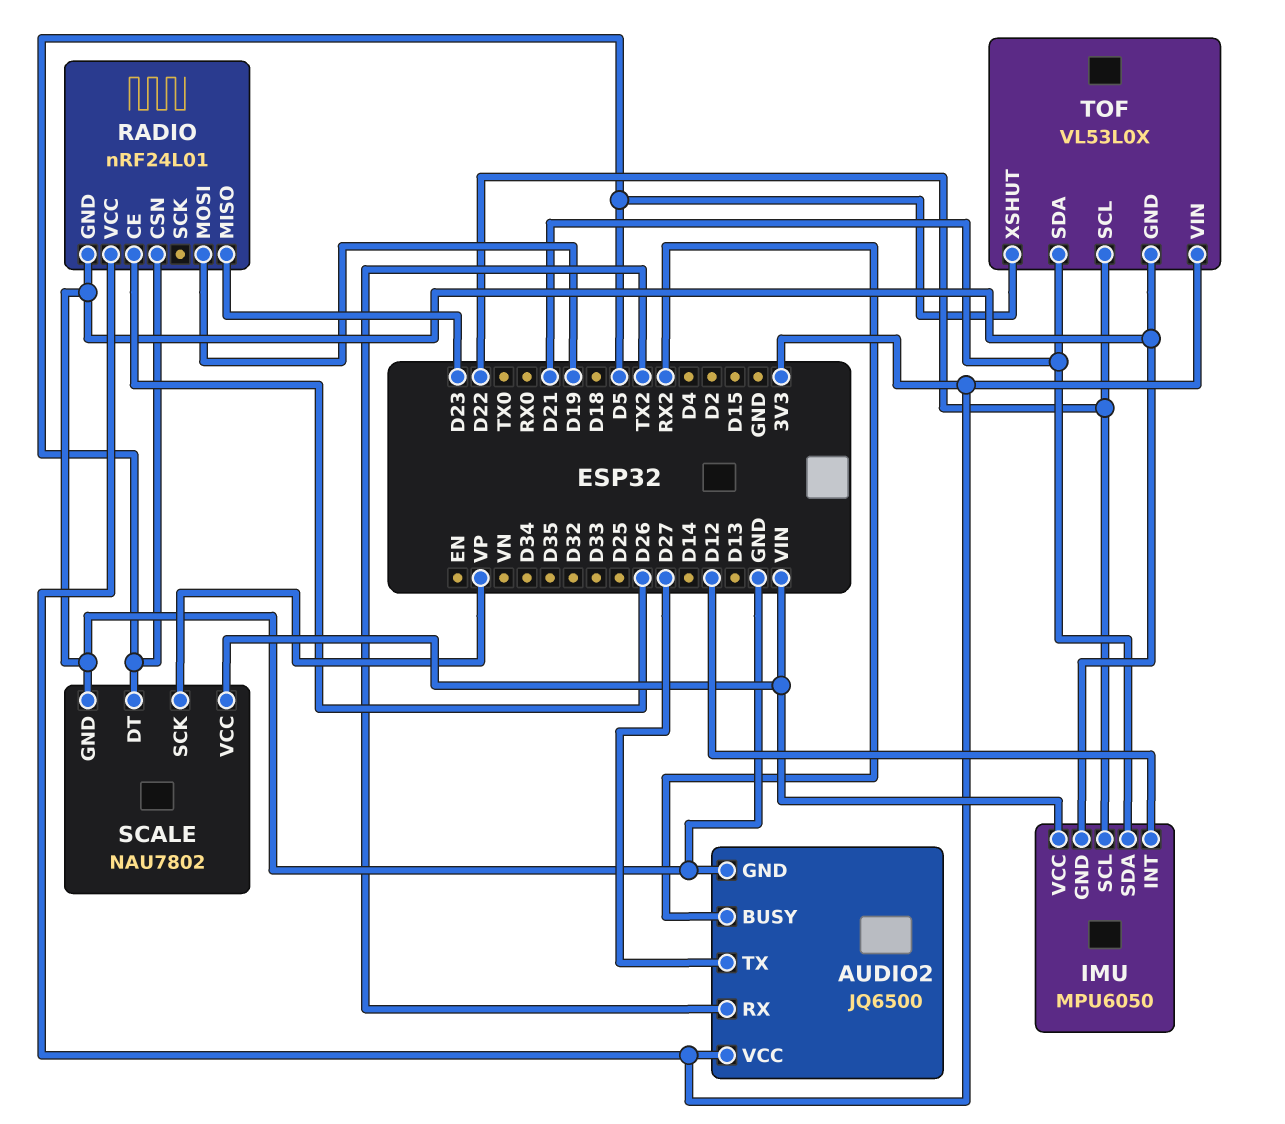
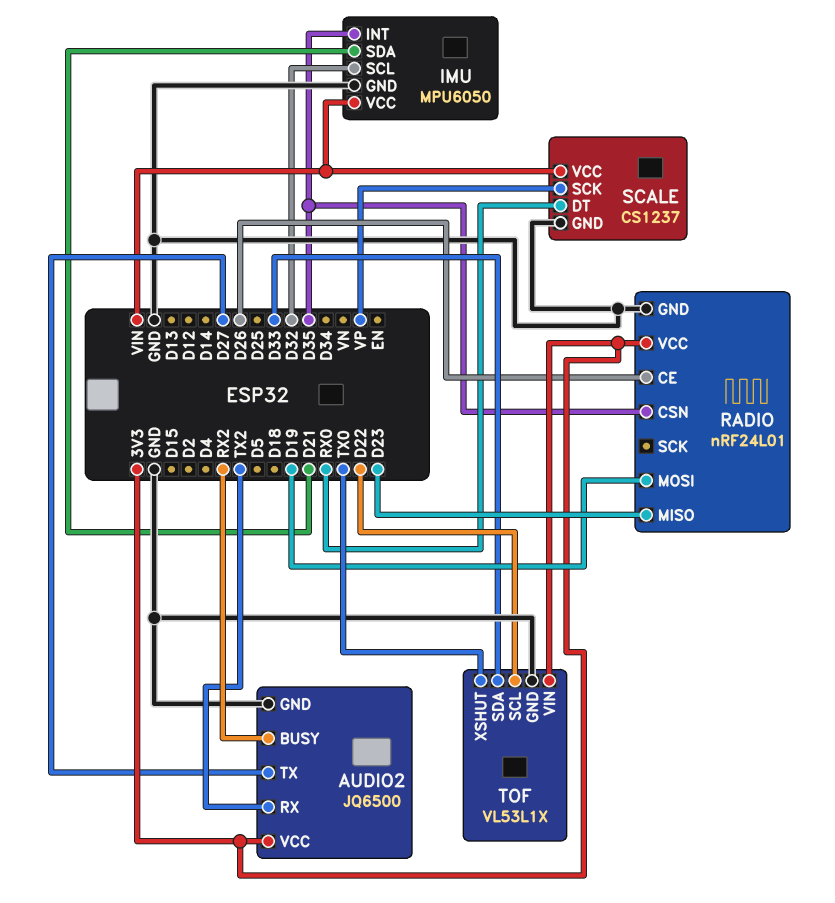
IMU pin INT: D12 -> D35
IMU pin SCL: D22 -> D32
RADIO pin CSN: D5 -> D35
SCALE: NAU7802 -> CS1237
SCALE pin DT: D5 -> RX0
TOF: VL53L0X -> VL53L1X
TOF pin SDA: D21 -> D33
TOF pin XSHUT: D5 -> TX0

